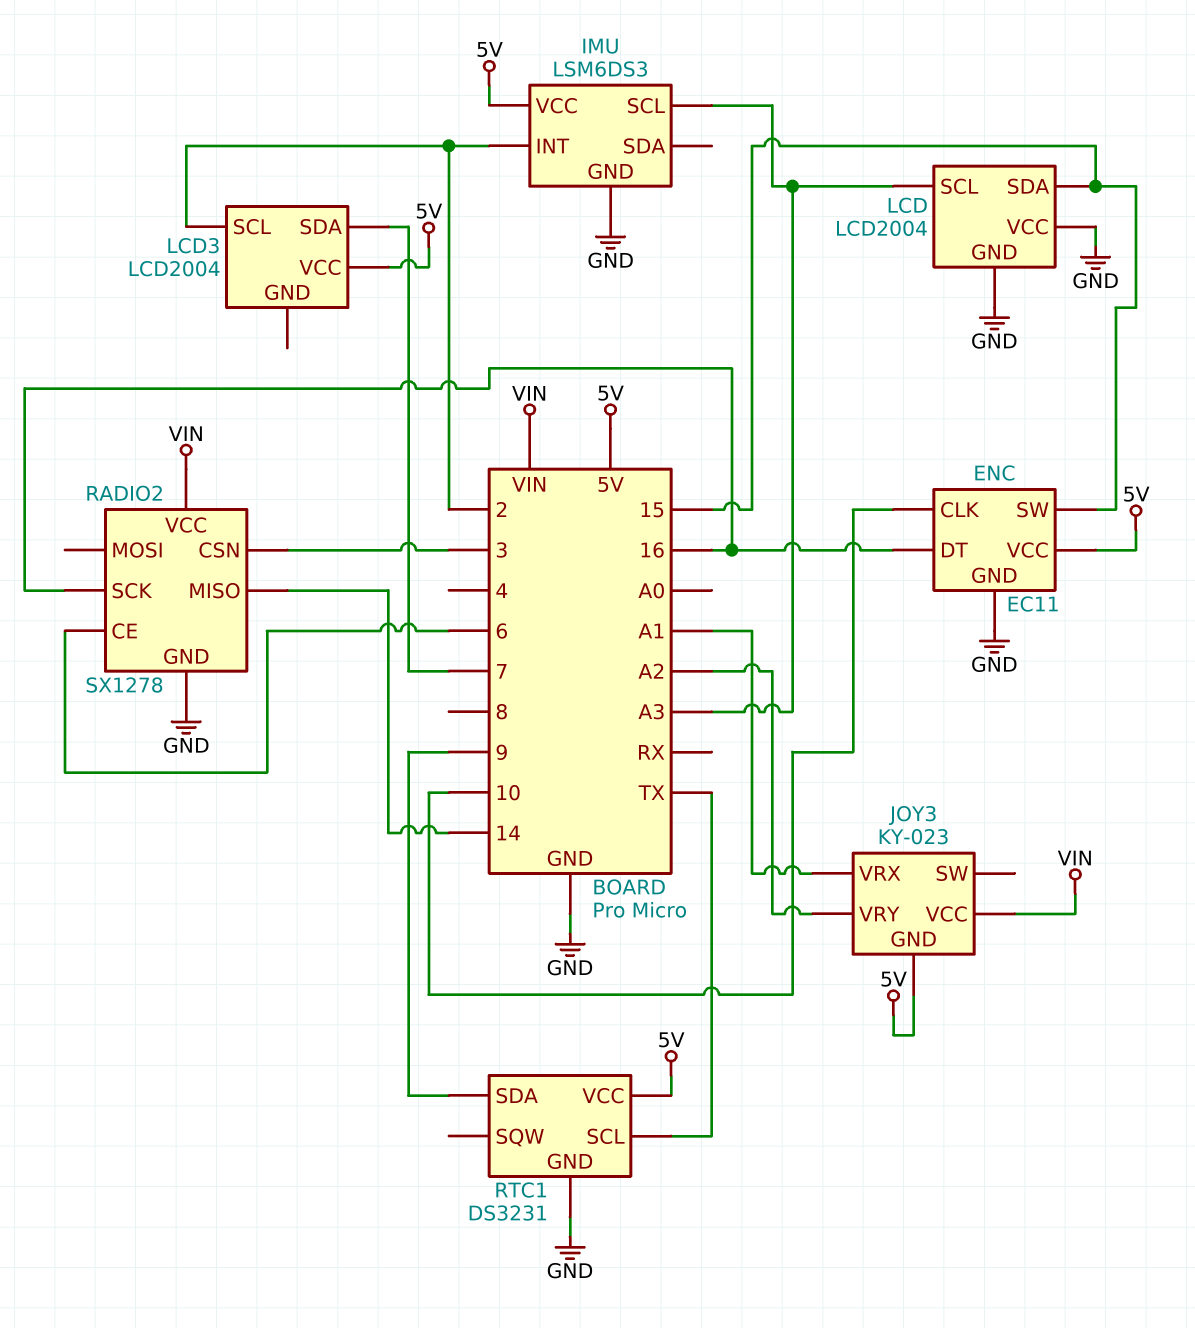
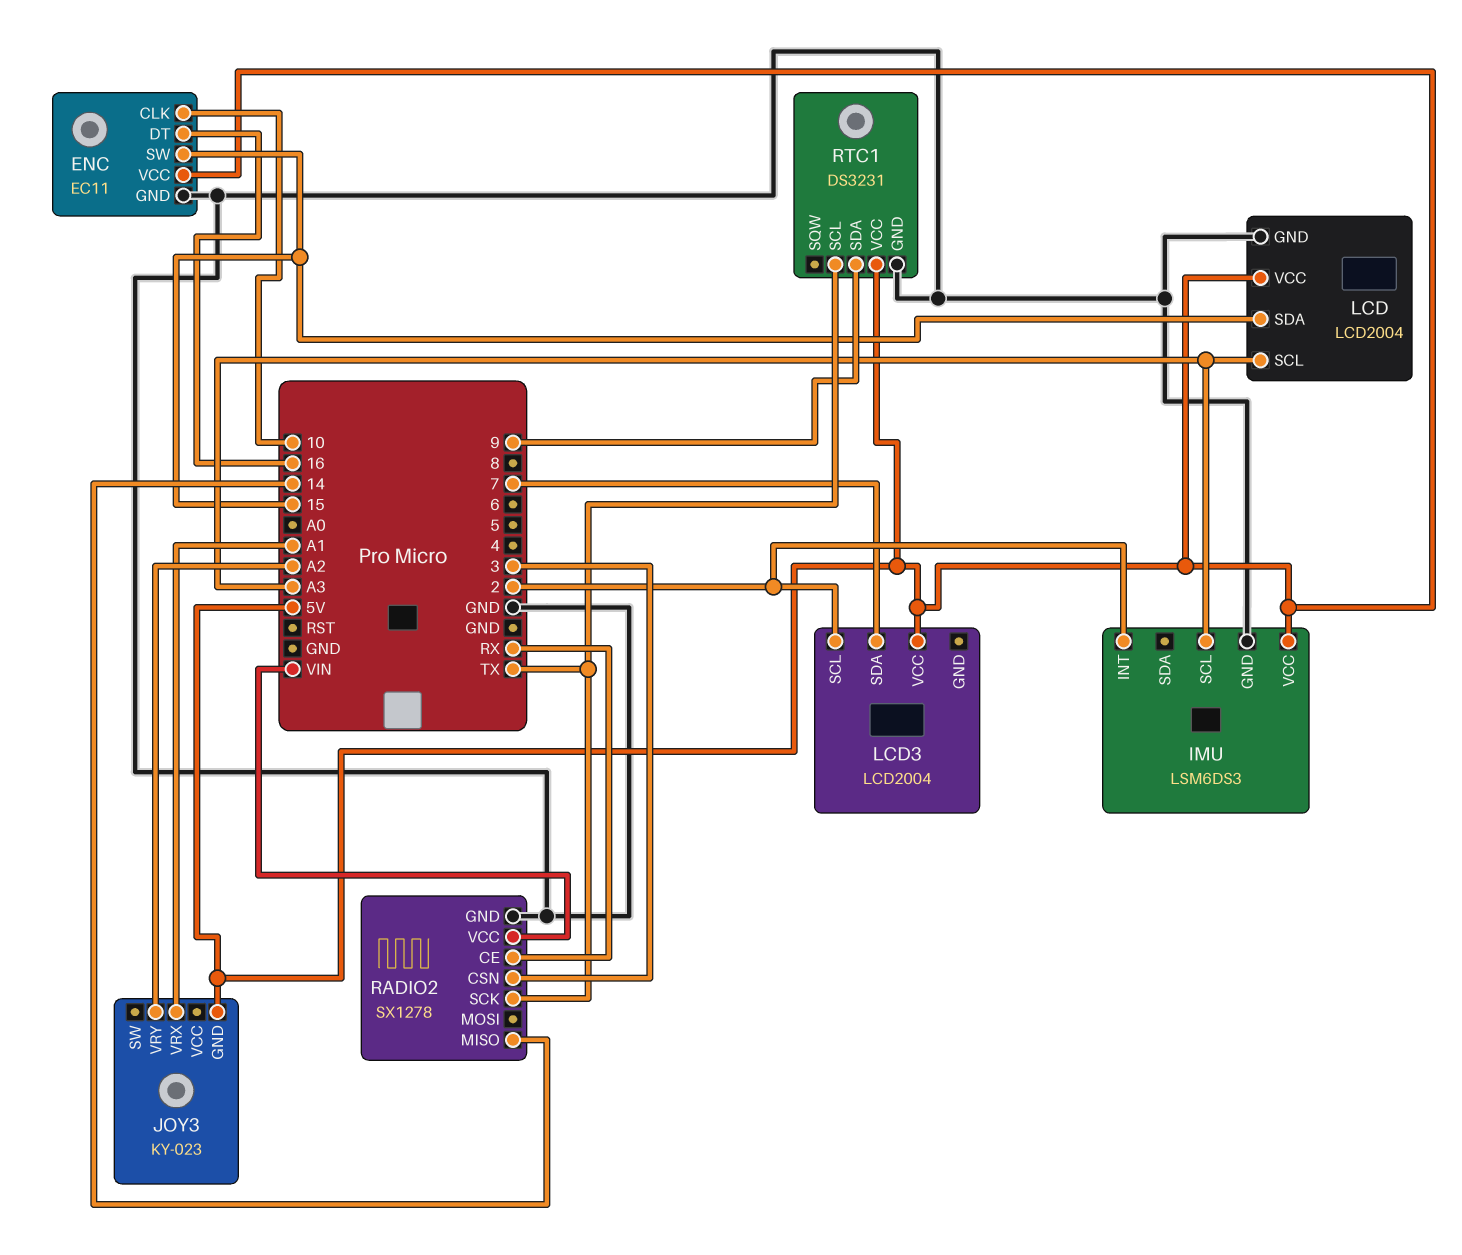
JOY3 pin VCC: VIN -> none
LCD pin VCC: GND -> 5V
RADIO2 pin CE: 6 -> RX
RADIO2 pin SCK: 16 -> TX

